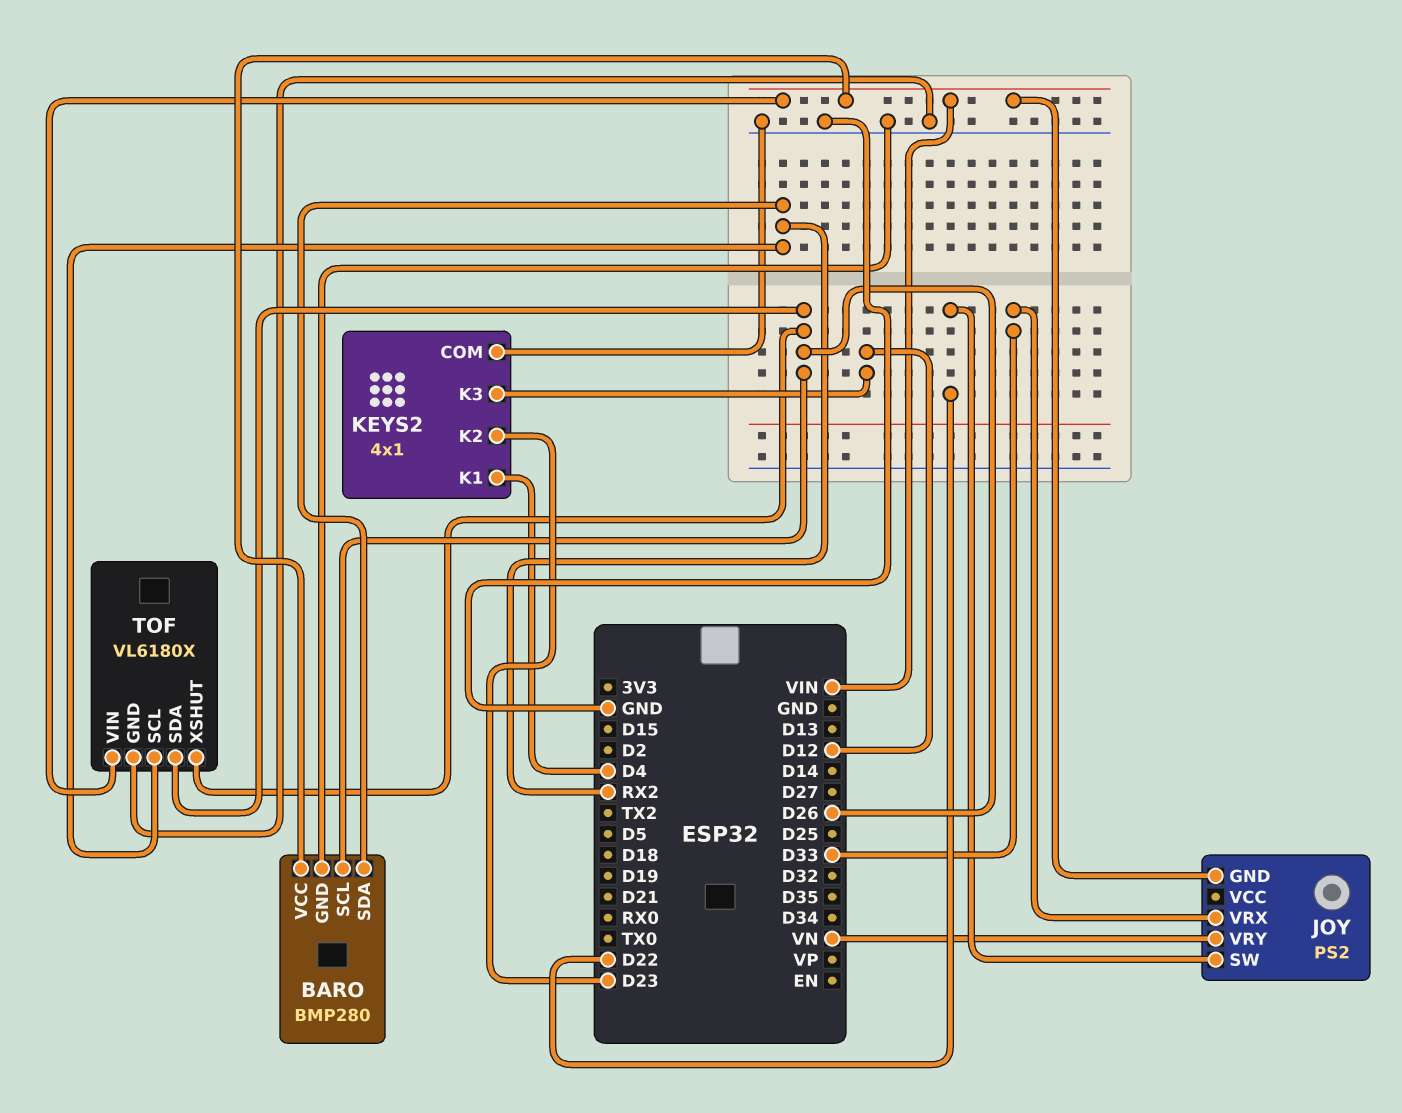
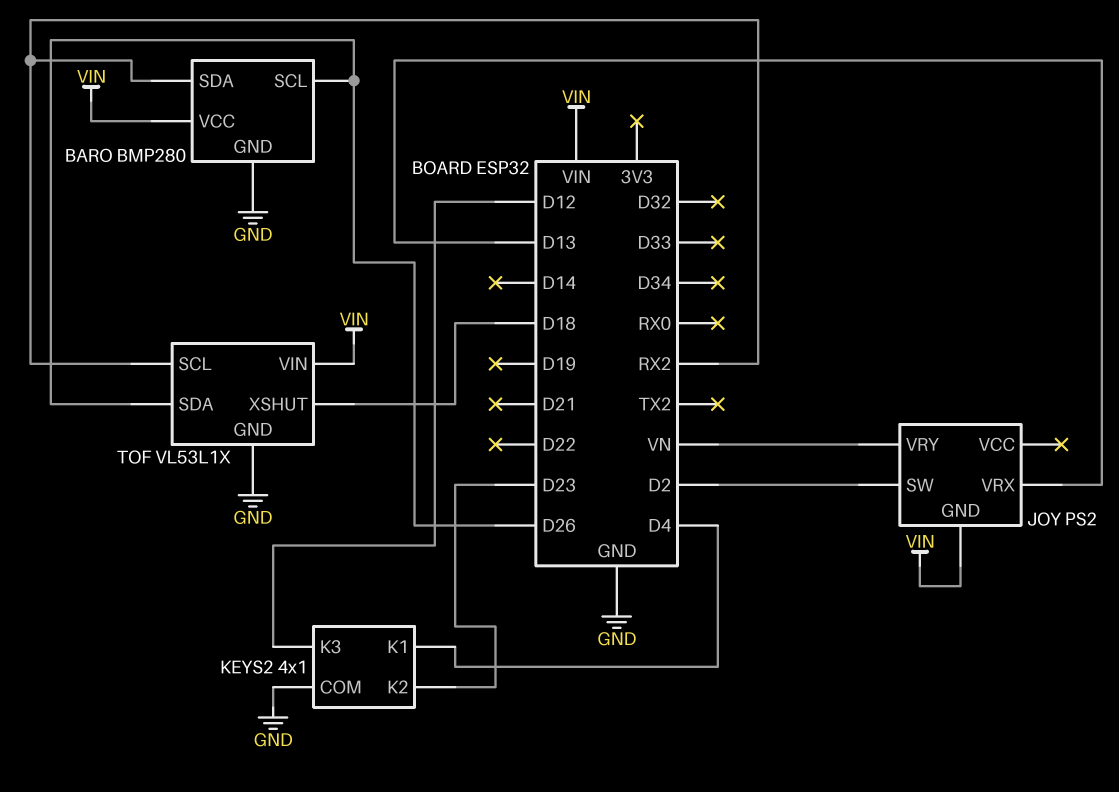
JOY pin SW: D22 -> D2
JOY pin VRX: D33 -> D13
TOF: VL6180X -> VL53L1X
TOF pin XSHUT: D26 -> D18

